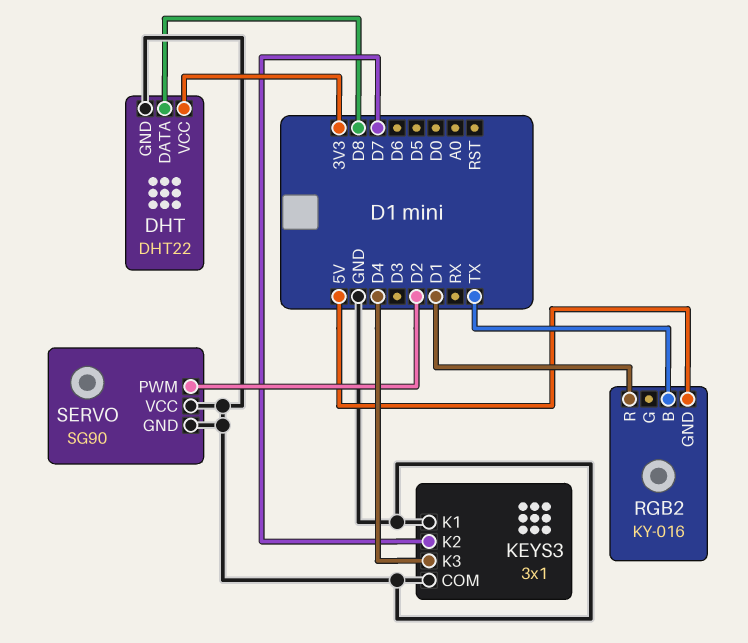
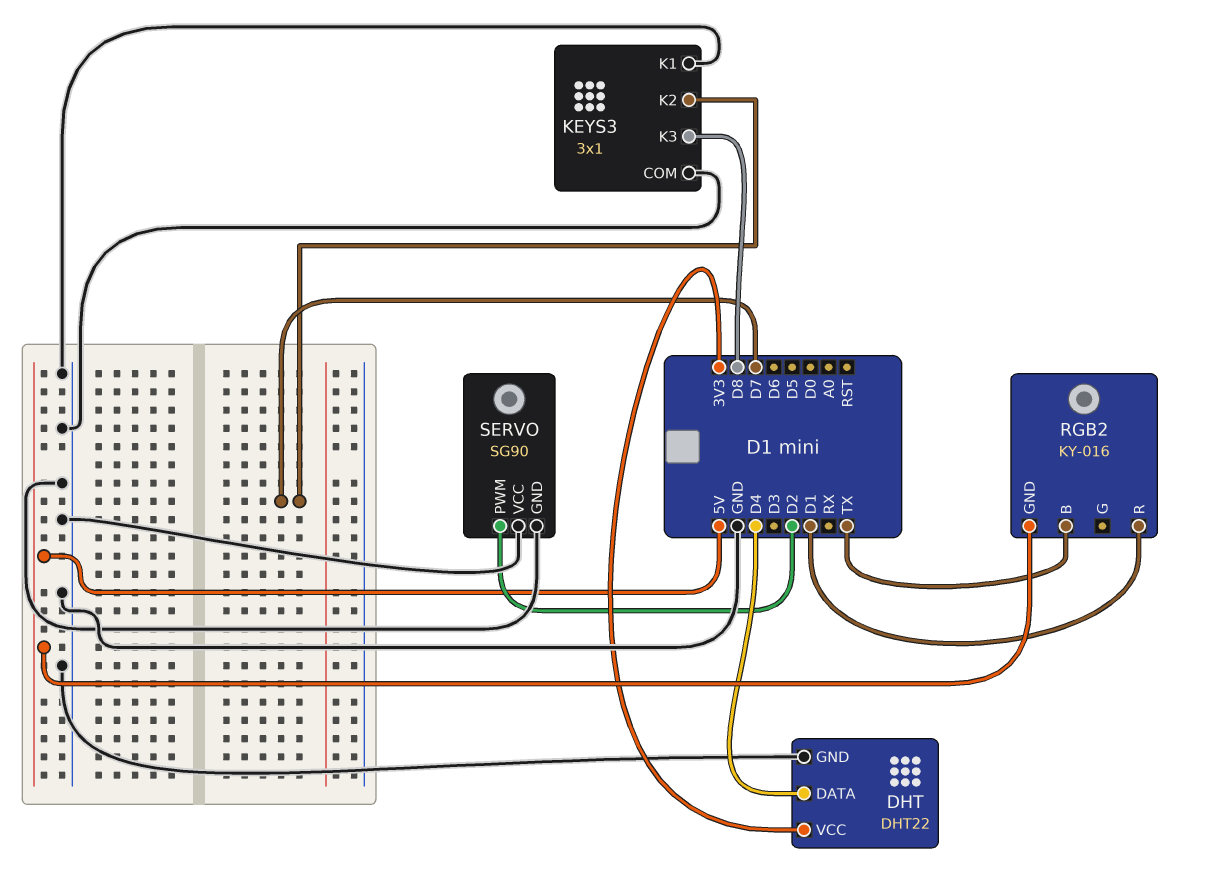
DHT pin DATA: D8 -> D4
KEYS3 pin K3: D4 -> D8

